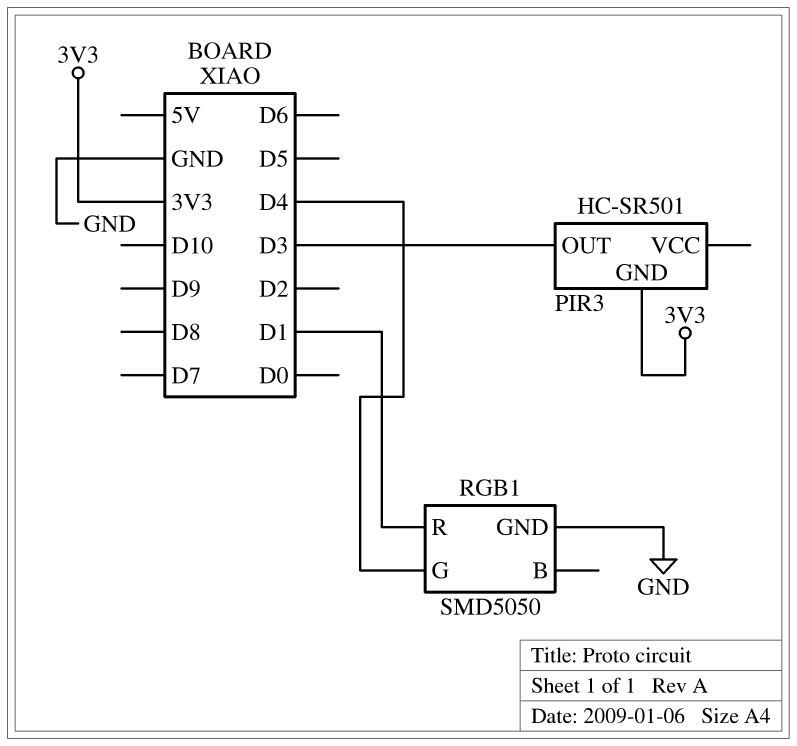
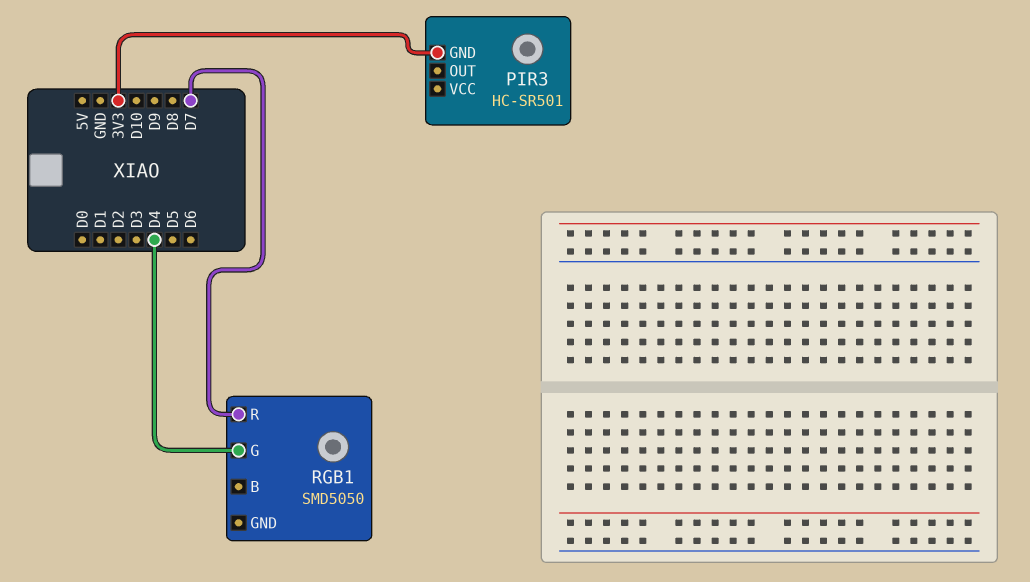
PIR3 pin OUT: D3 -> none
RGB1 pin GND: GND -> none
RGB1 pin R: D1 -> D7

